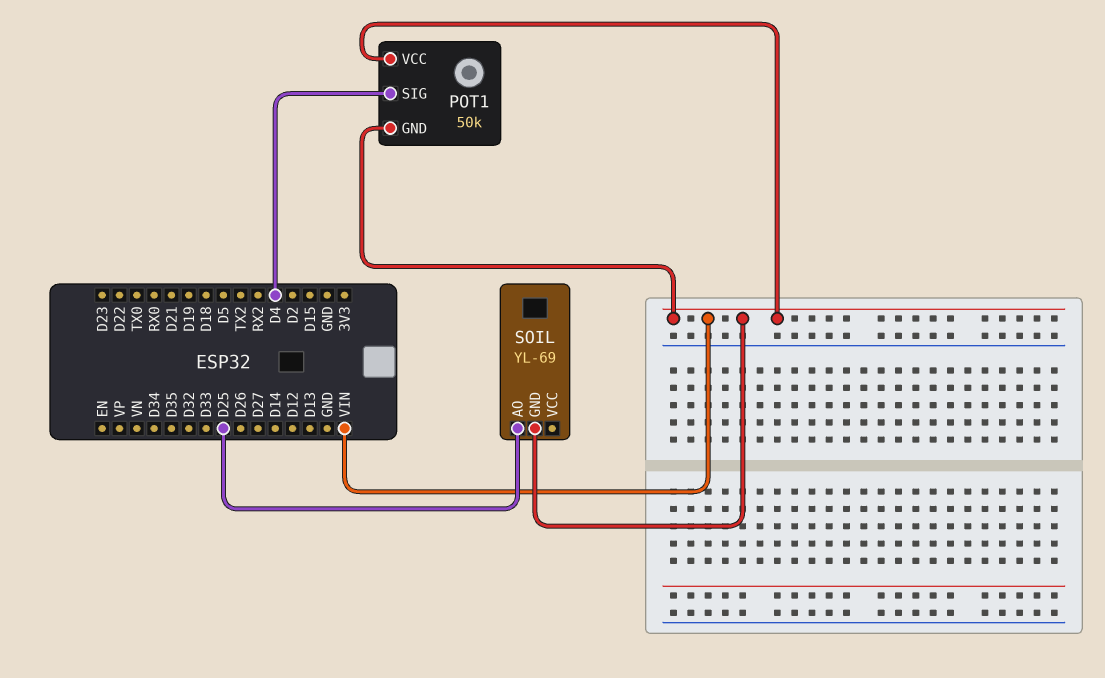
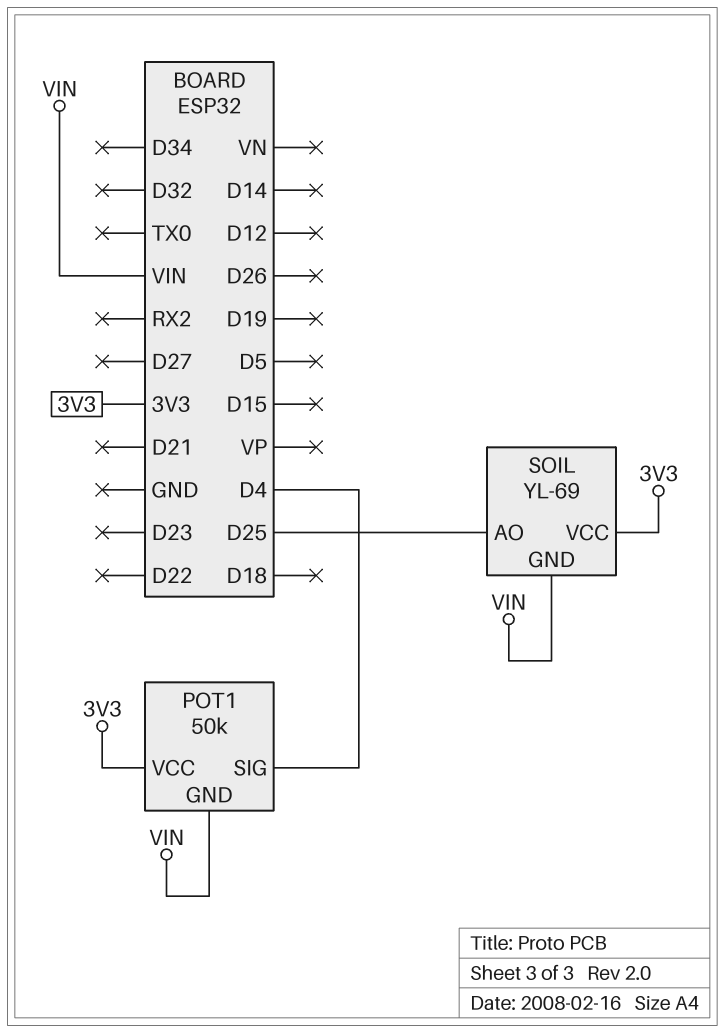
POT1 pin VCC: VIN -> 3V3
SOIL pin VCC: none -> 3V3

